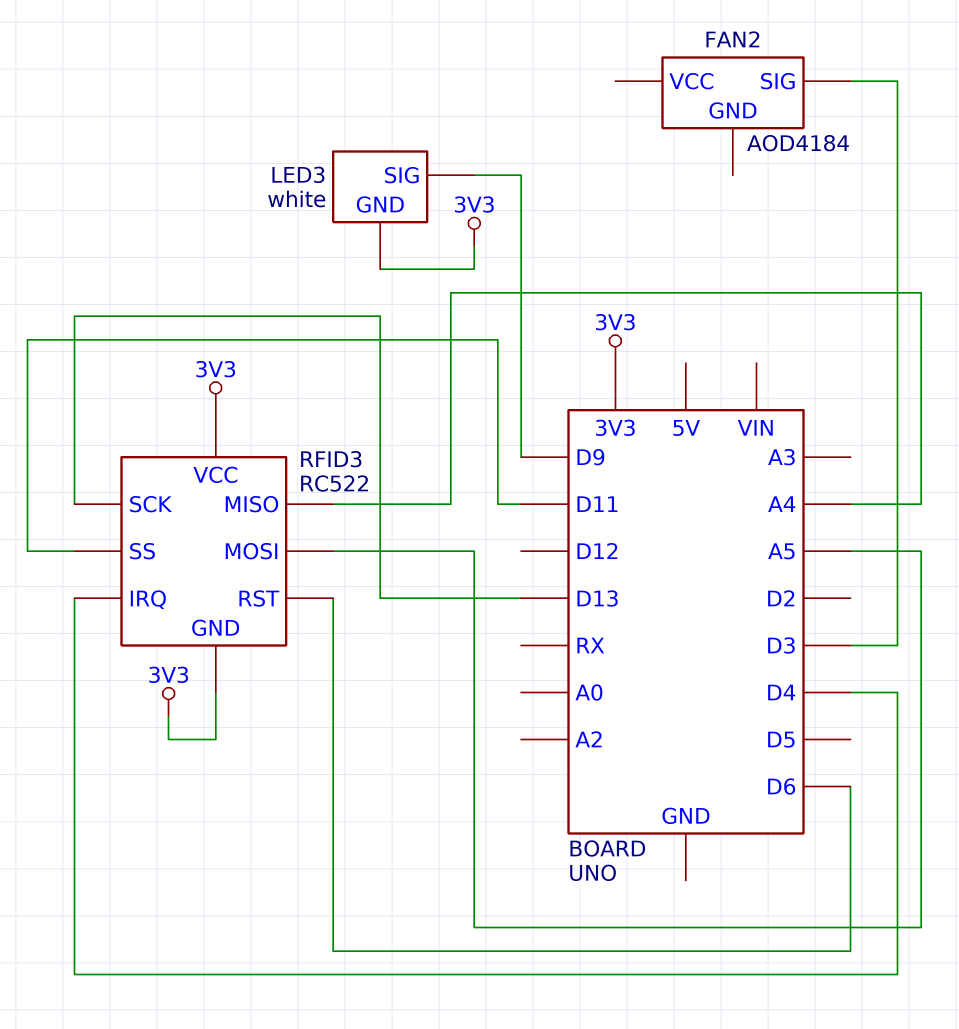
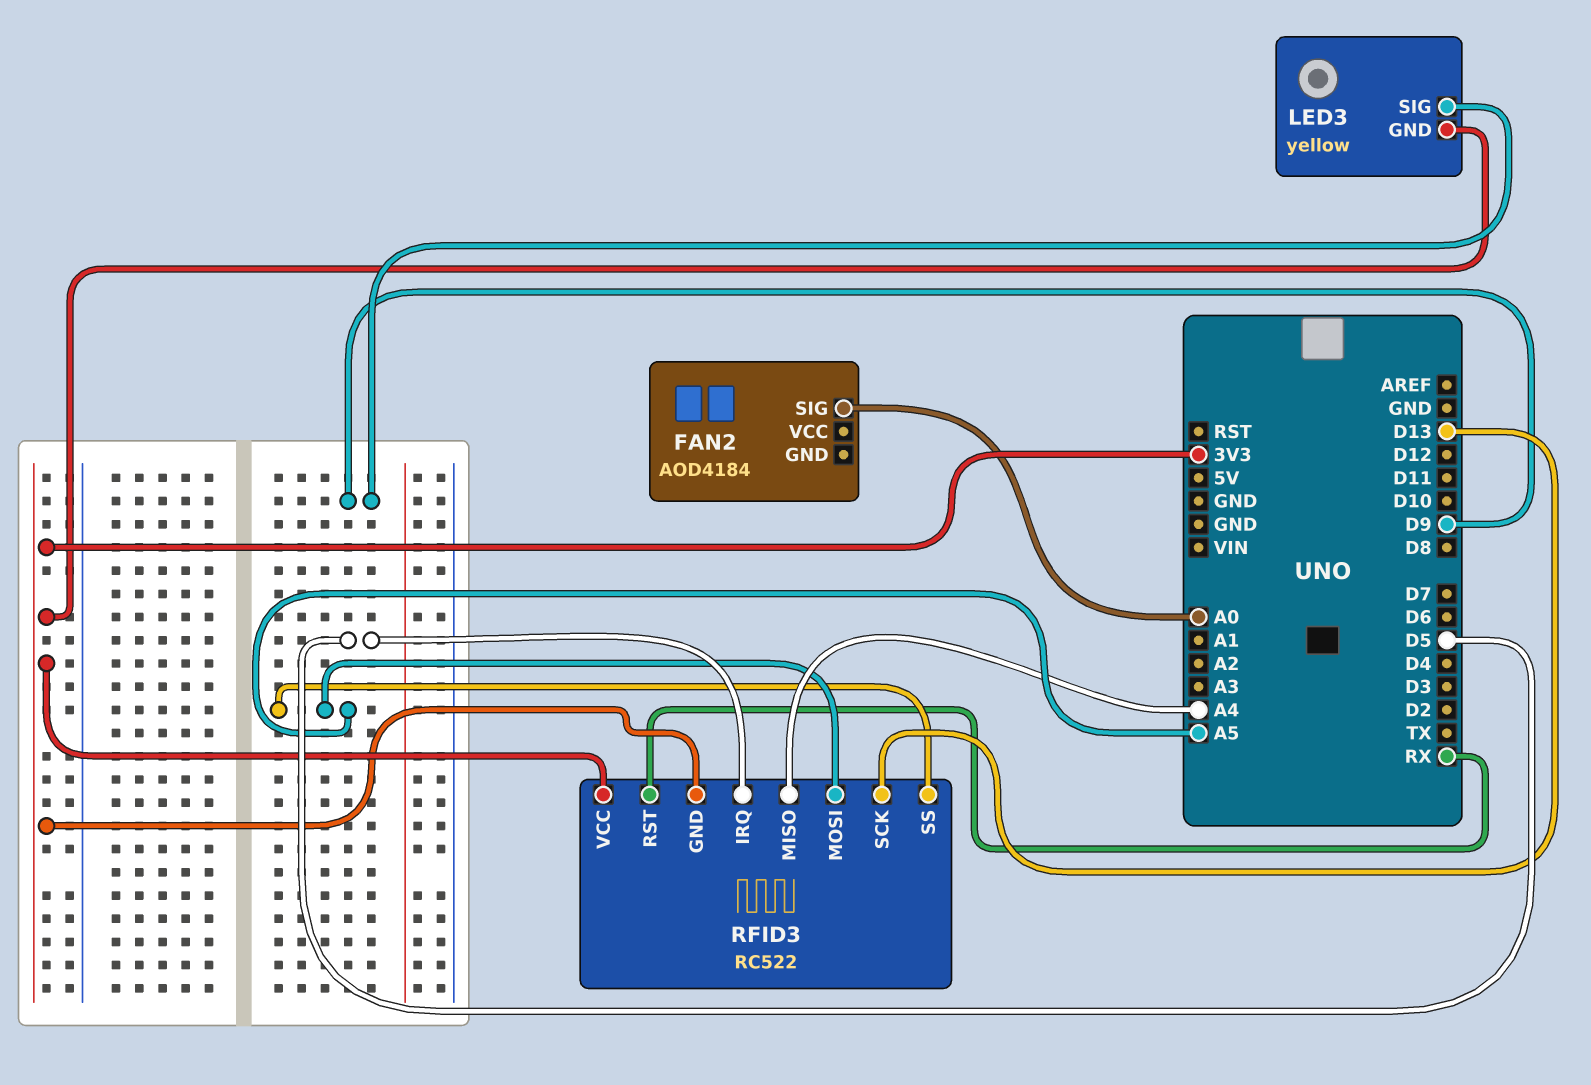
FAN2 pin SIG: D3 -> A0
LED3: white -> yellow
RFID3 pin IRQ: D4 -> D5
RFID3 pin RST: D6 -> RX
RFID3 pin SS: D11 -> A5

